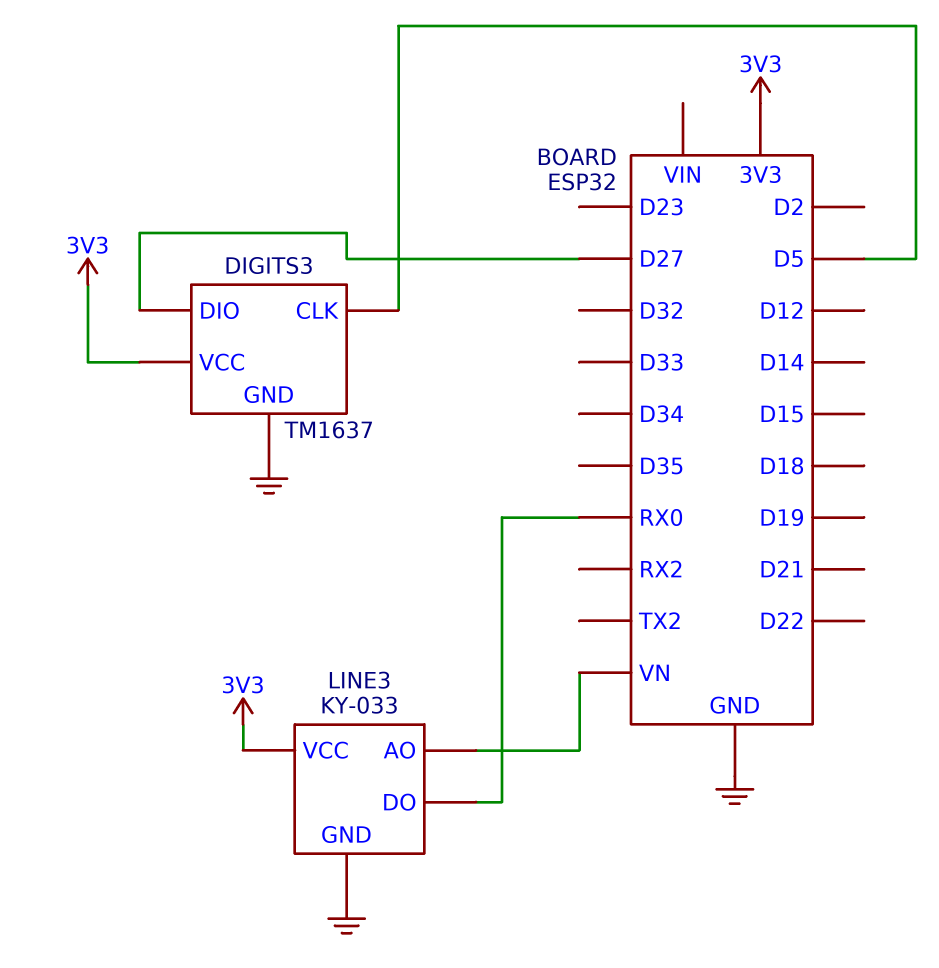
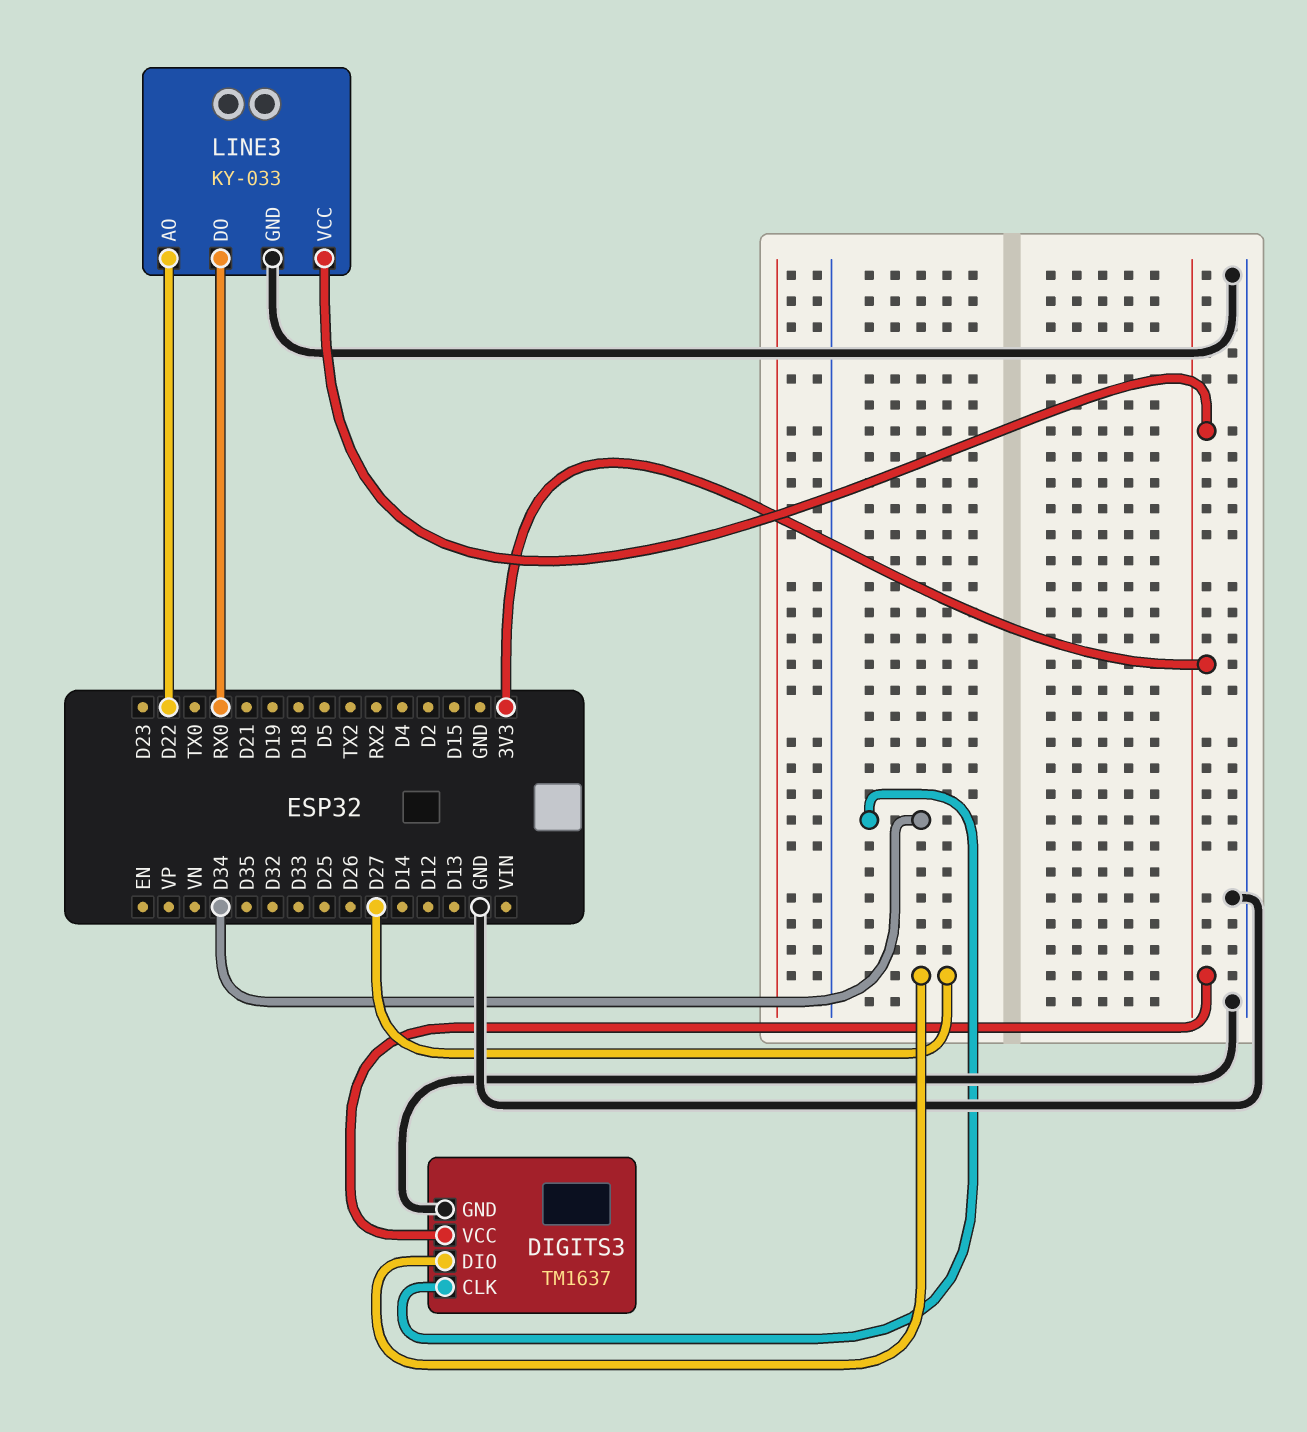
DIGITS3 pin CLK: D5 -> D34
LINE3 pin AO: VN -> D22

